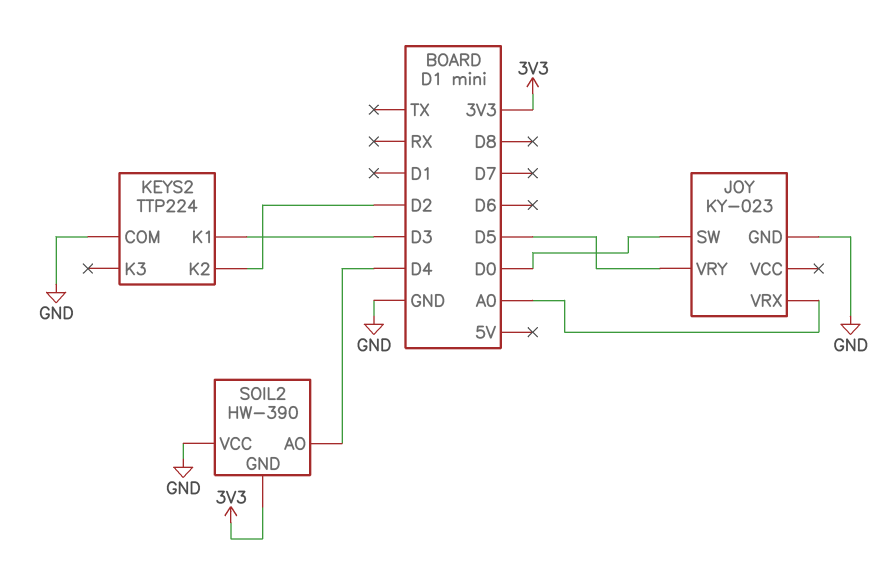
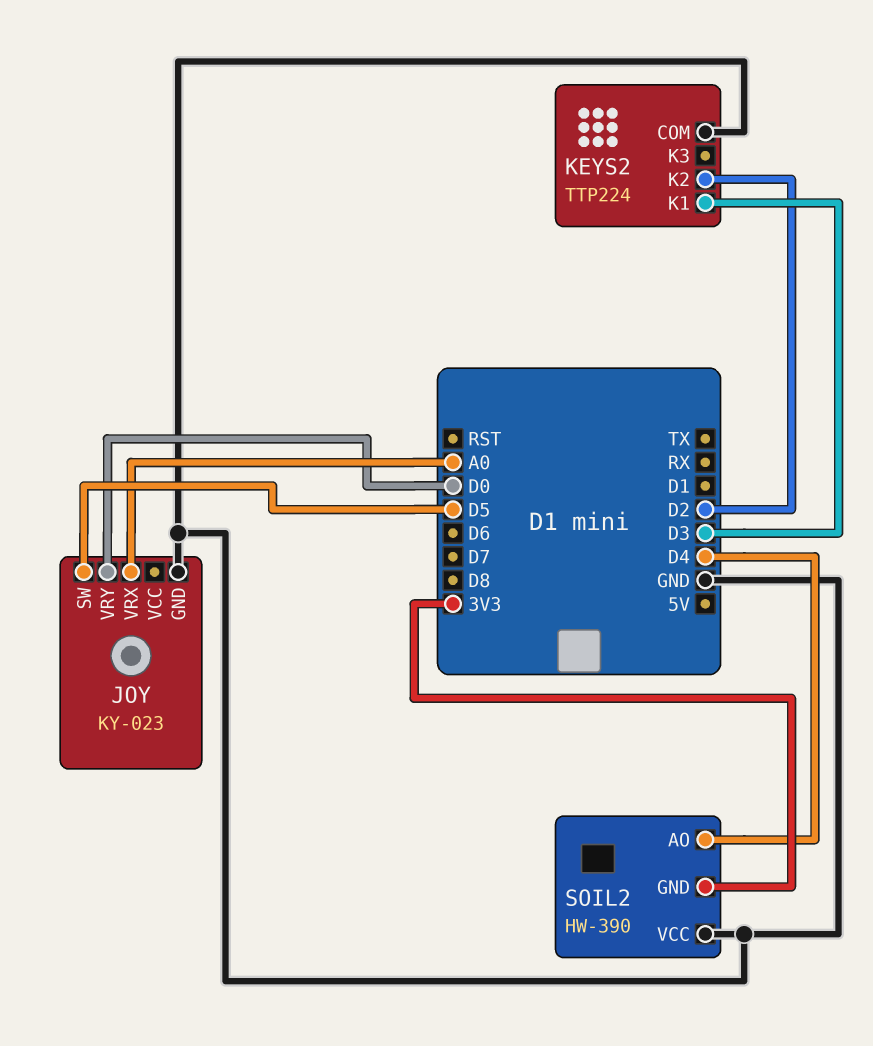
JOY pin SW: D0 -> D5
JOY pin VRY: D5 -> D0

